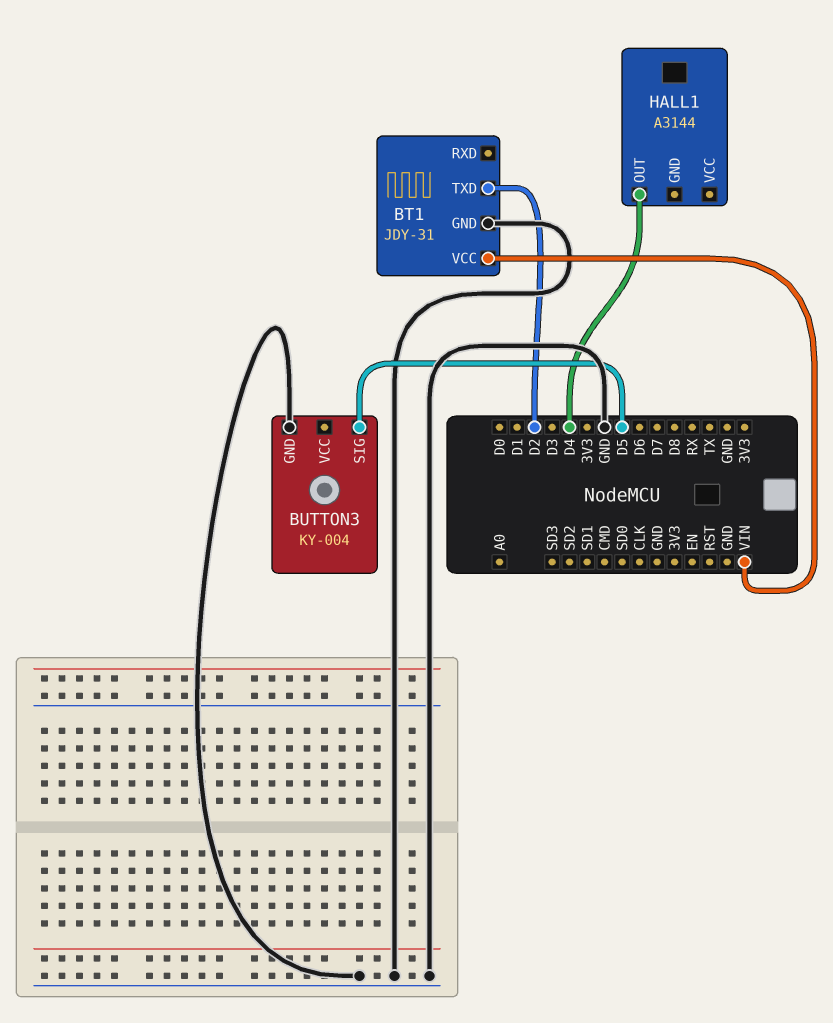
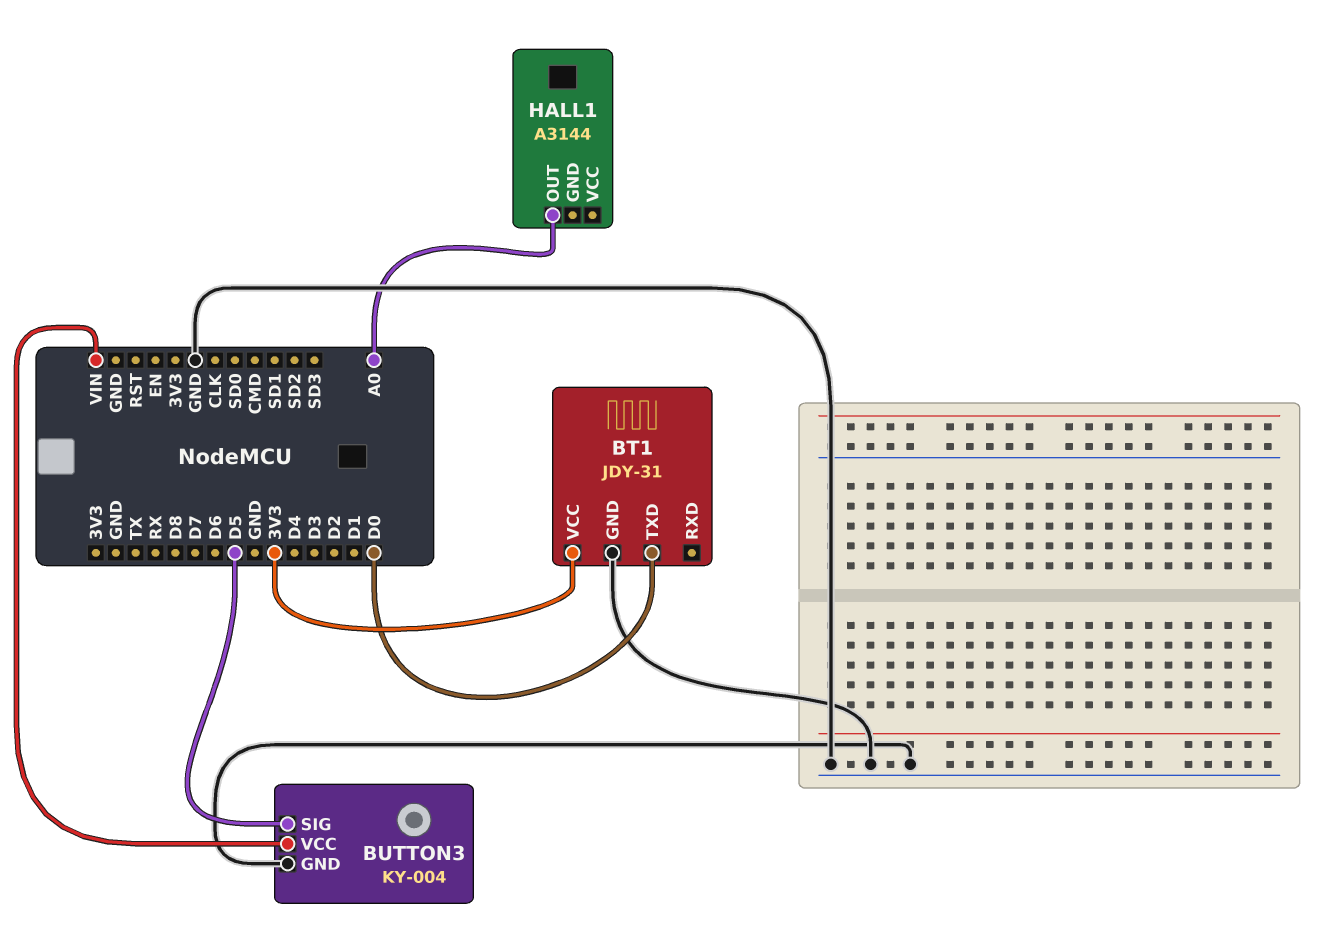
BT1 pin TXD: D2 -> D0
BT1 pin VCC: VIN -> 3V3
BUTTON3 pin VCC: none -> VIN
HALL1 pin OUT: D4 -> A0

